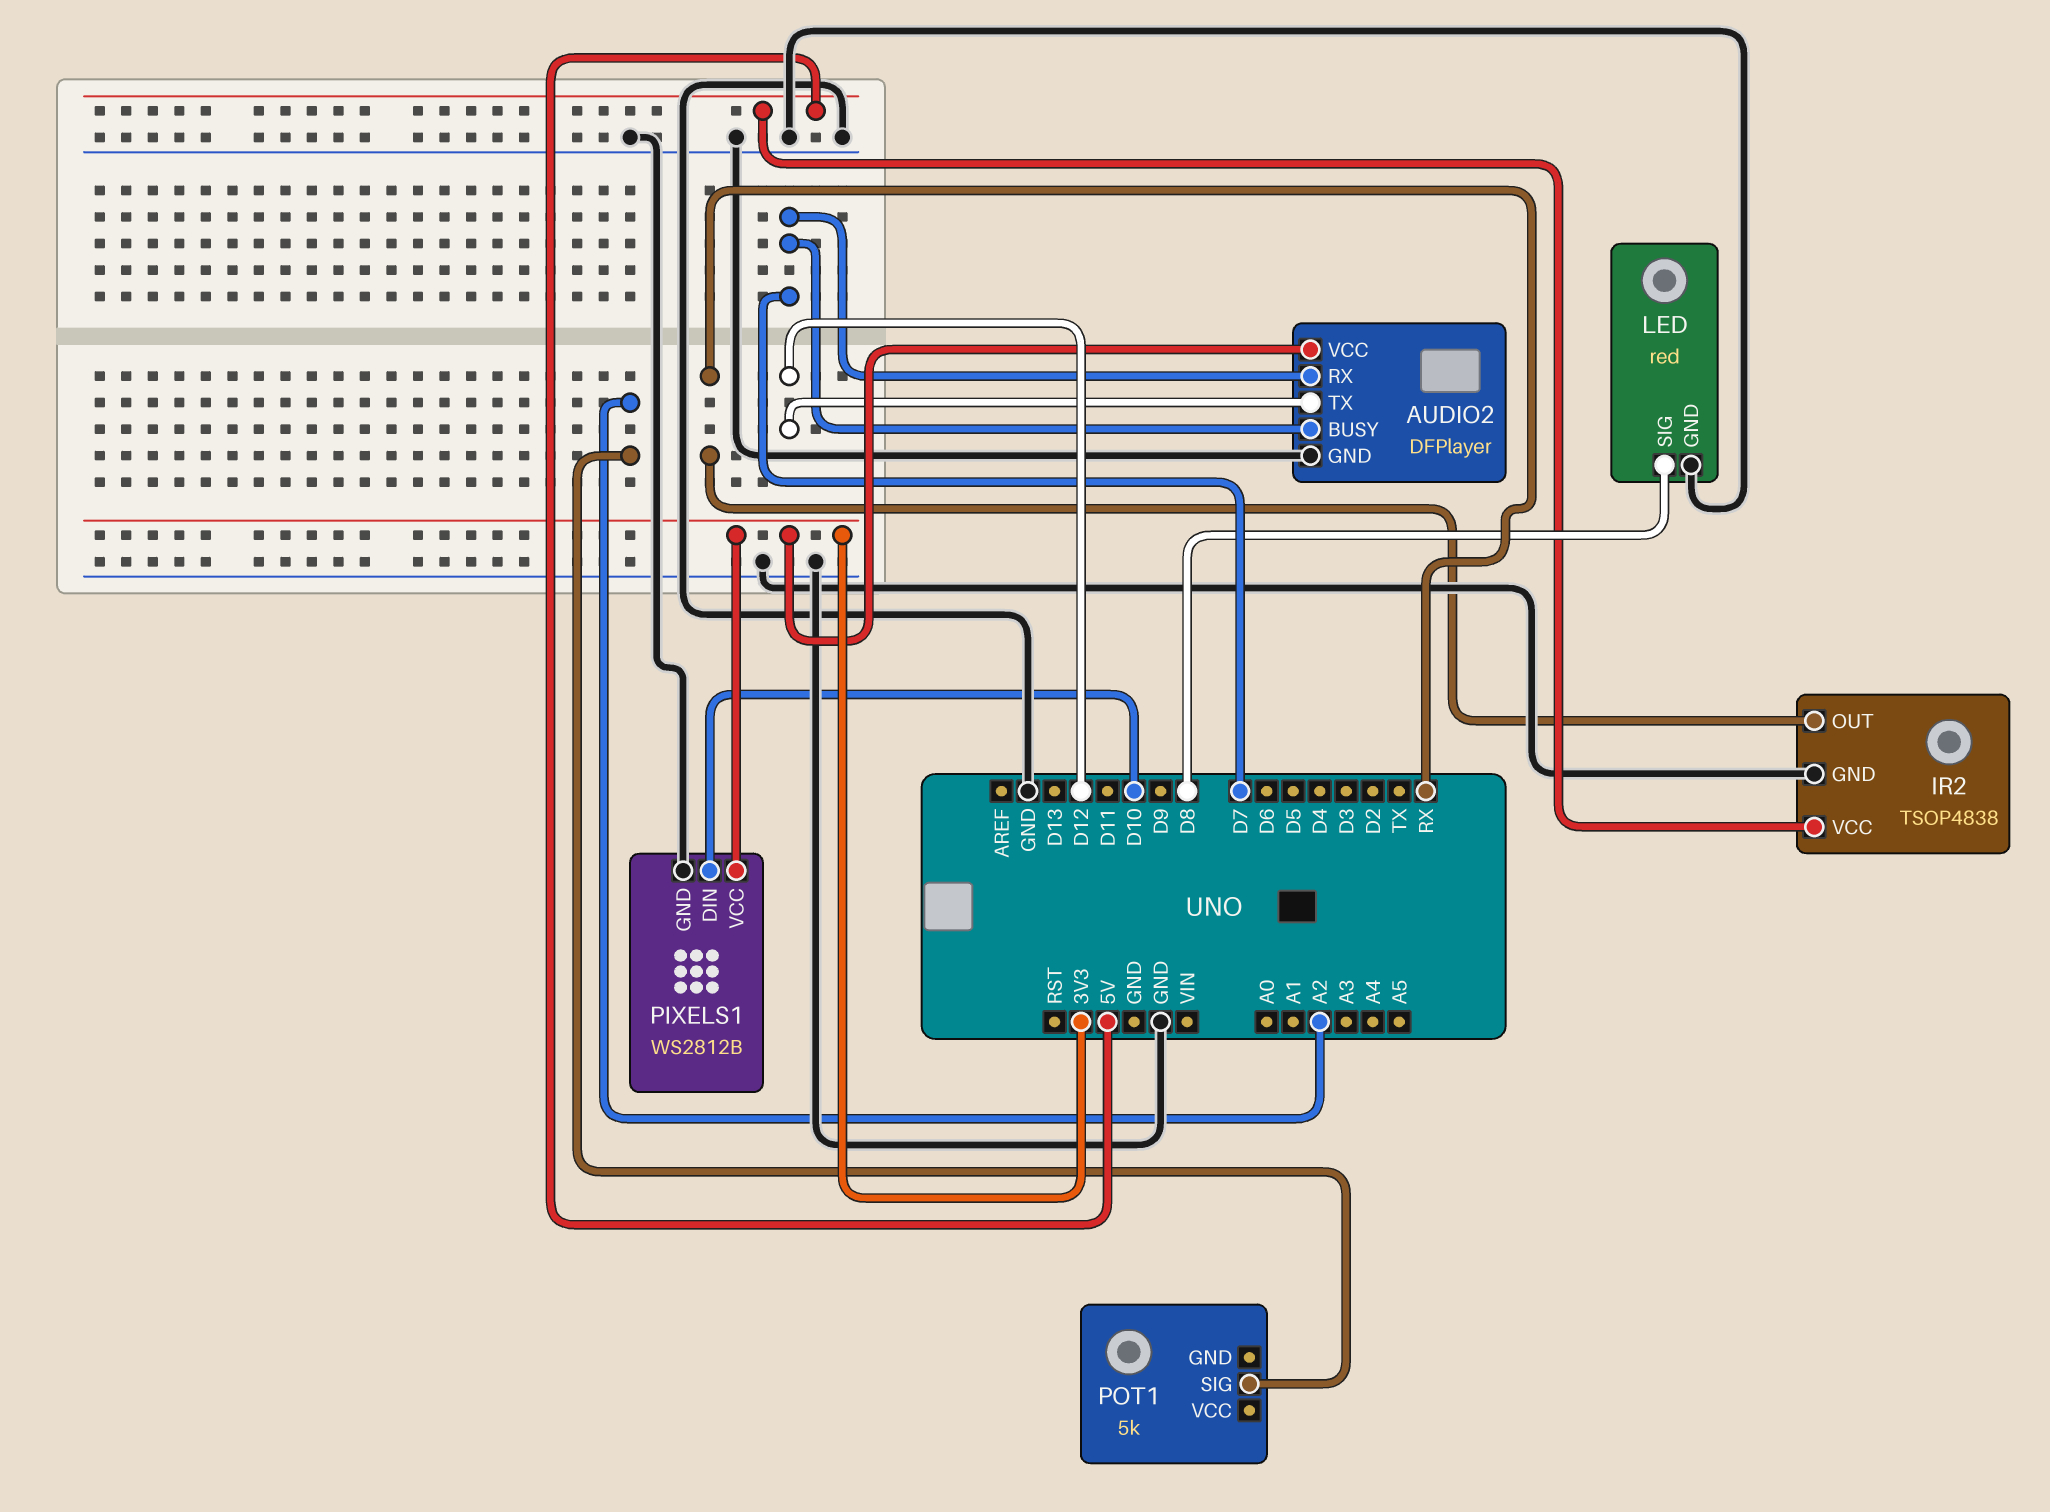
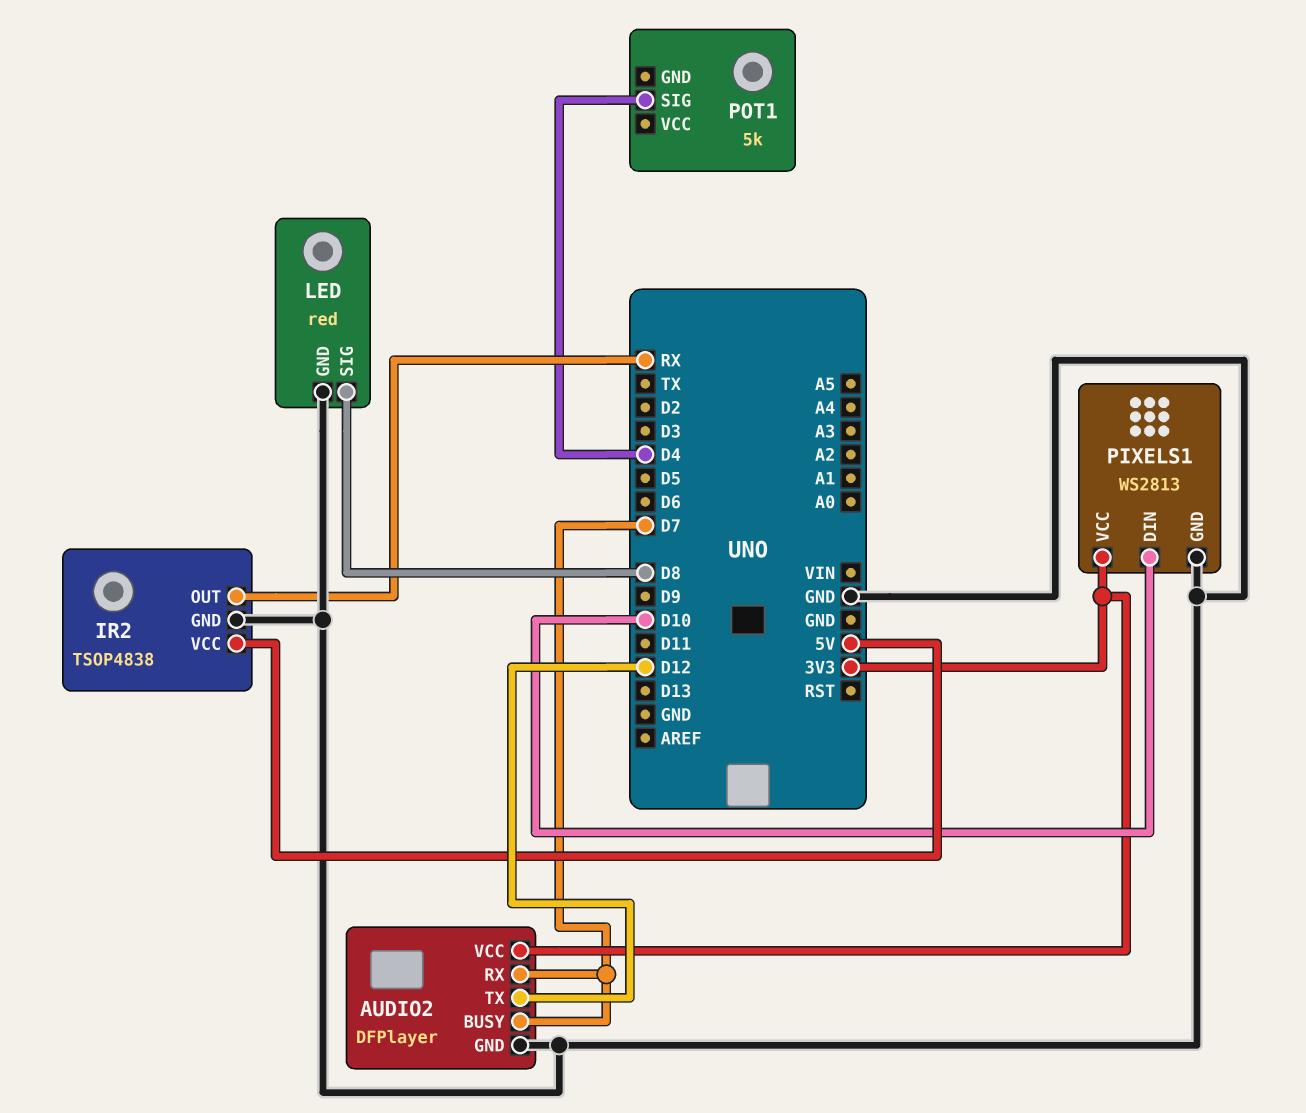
PIXELS1: WS2812B -> WS2813
POT1 pin SIG: A2 -> D4

